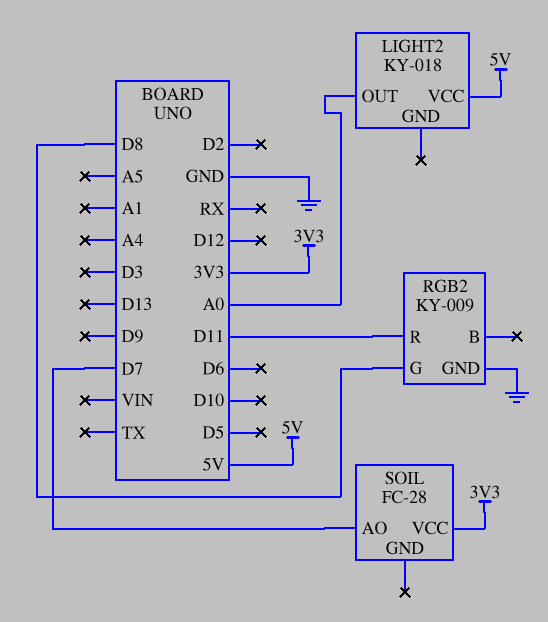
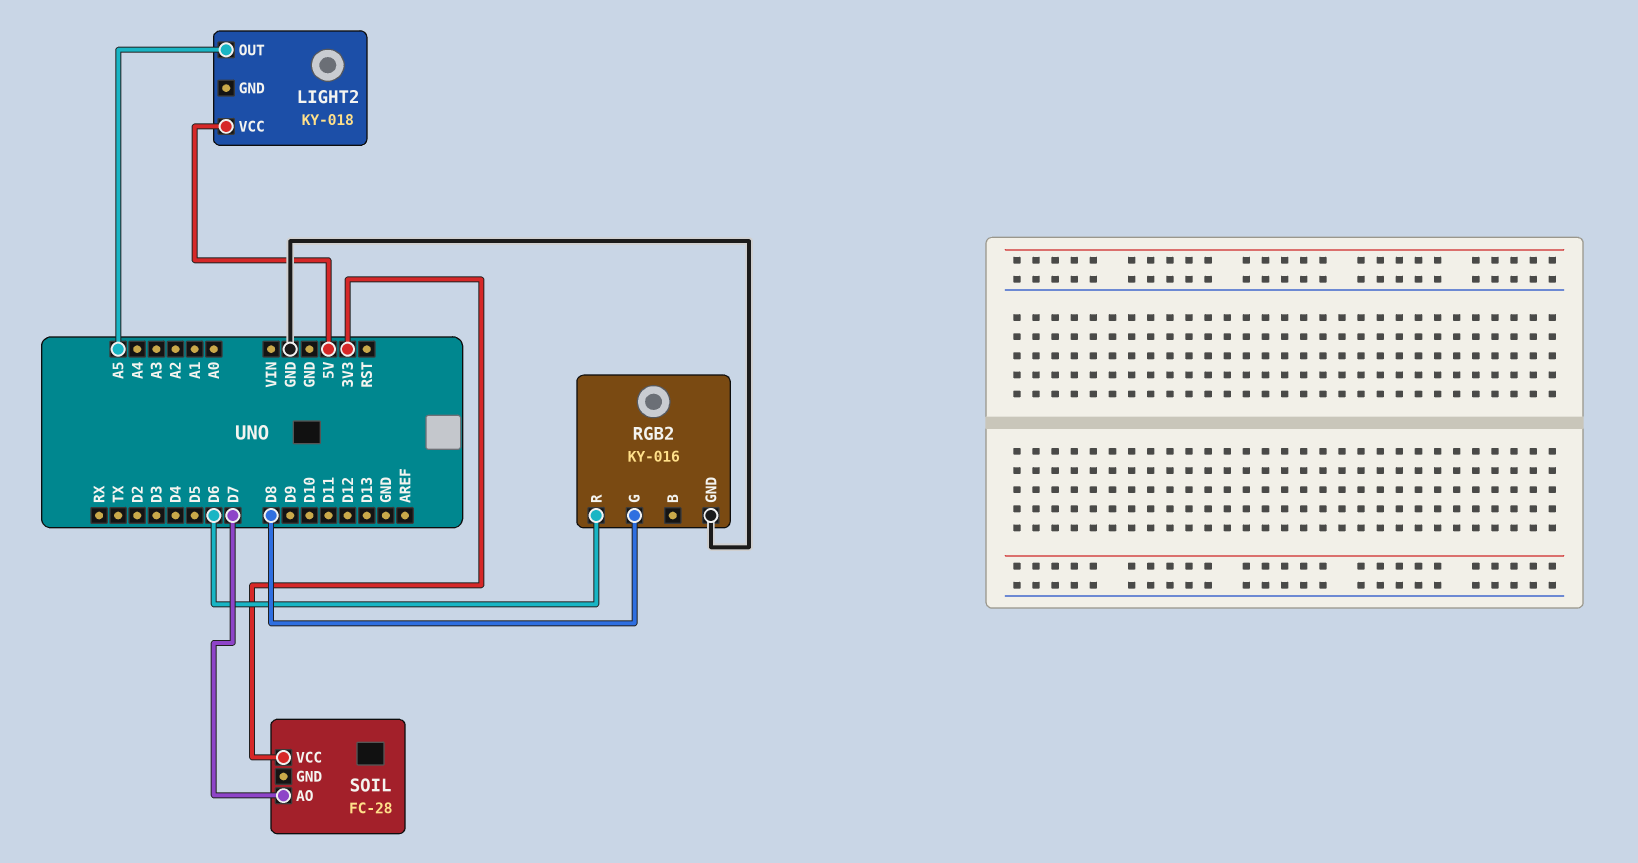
LIGHT2 pin OUT: A0 -> A5
RGB2: KY-009 -> KY-016
RGB2 pin R: D11 -> D6

